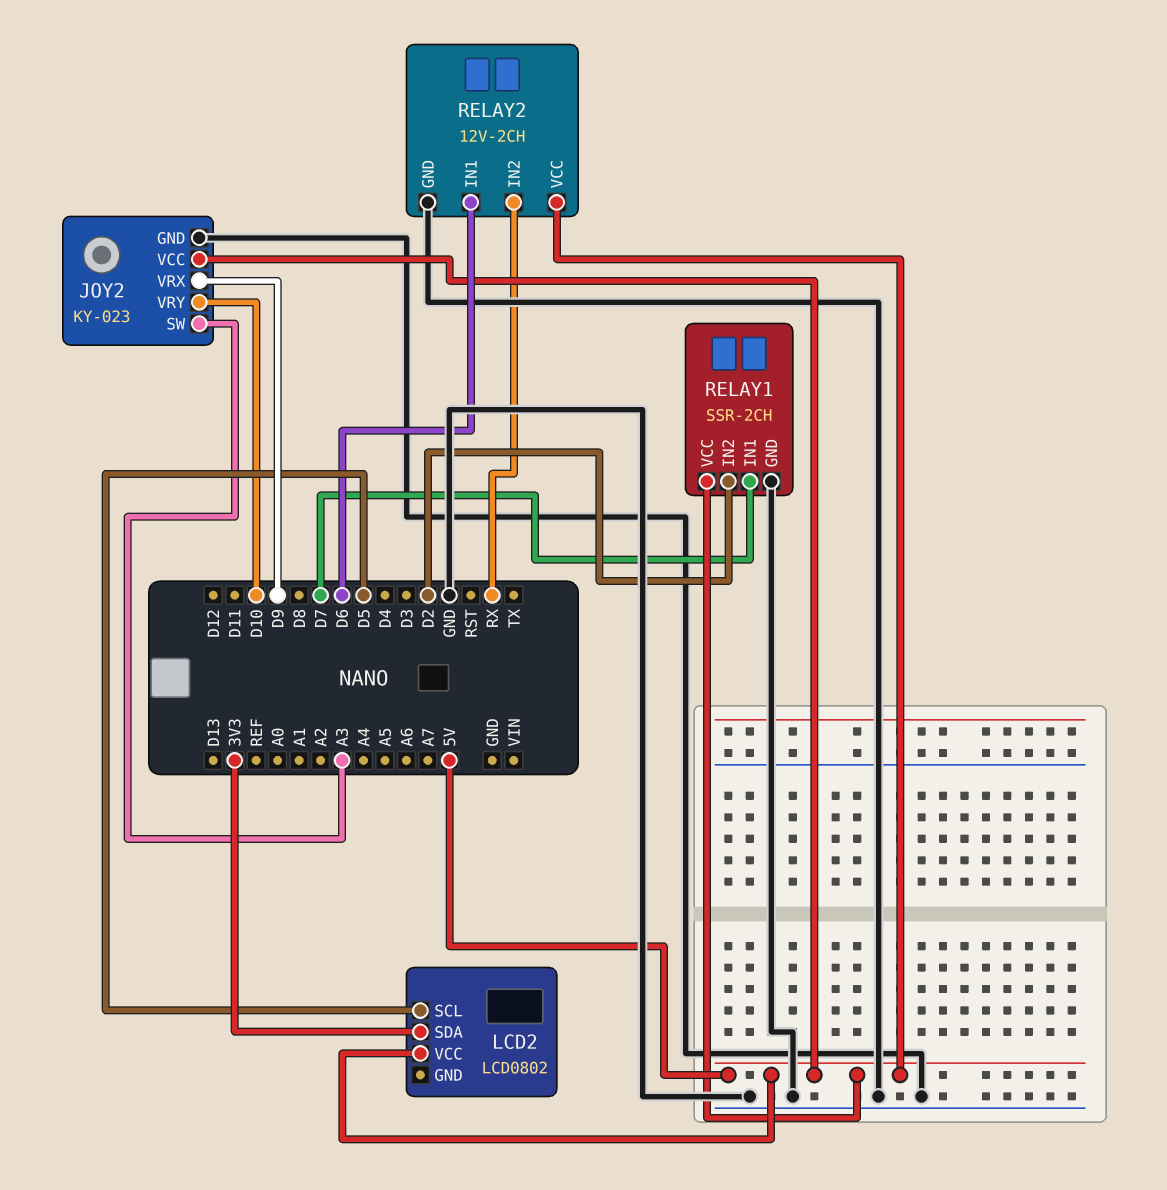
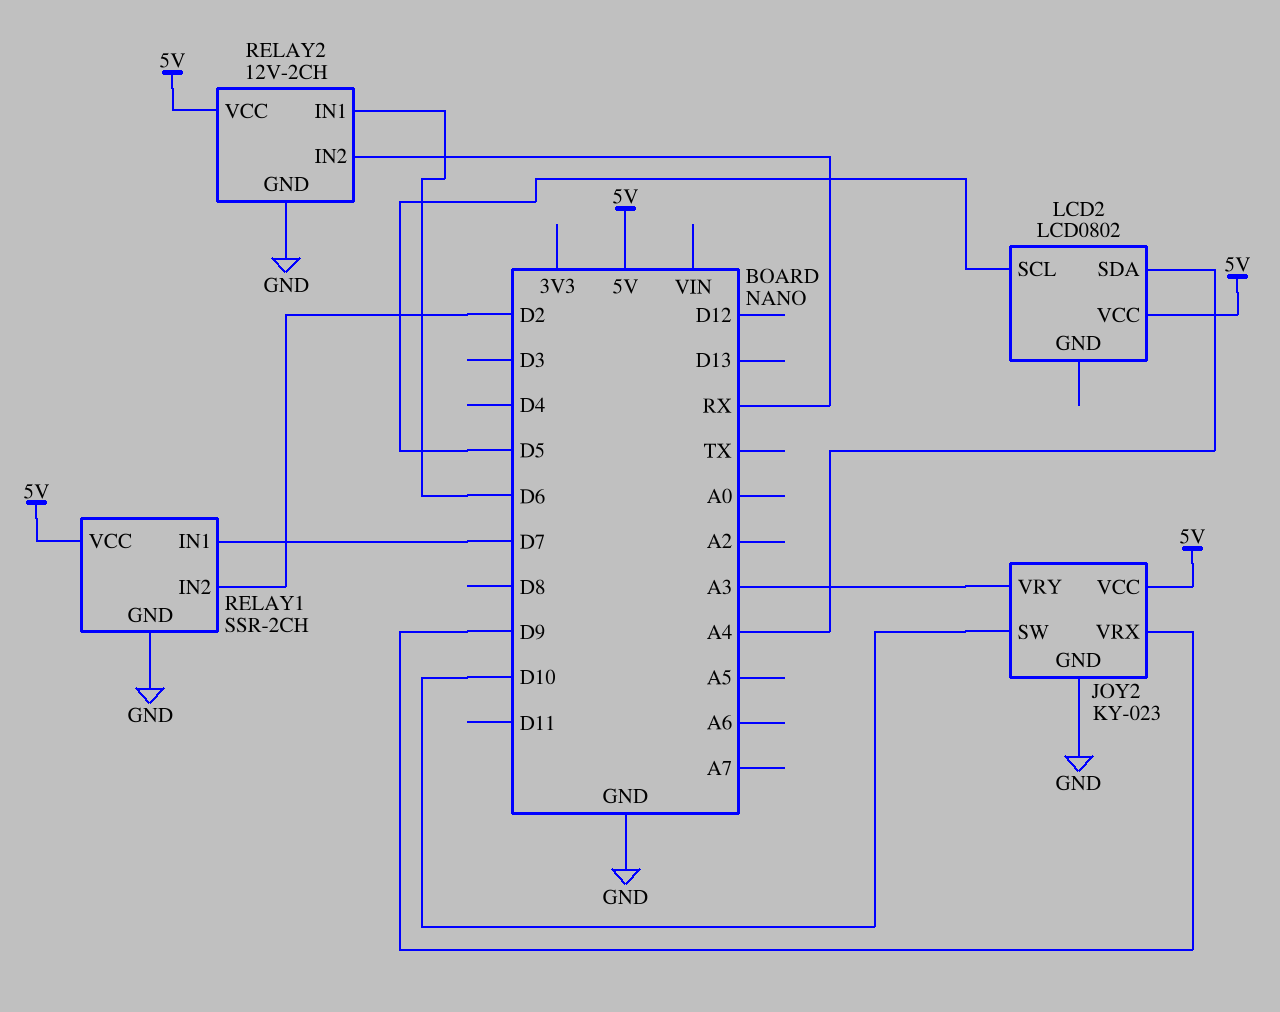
JOY2 pin SW: A3 -> D10
JOY2 pin VRY: D10 -> A3
LCD2 pin SDA: 3V3 -> A4

